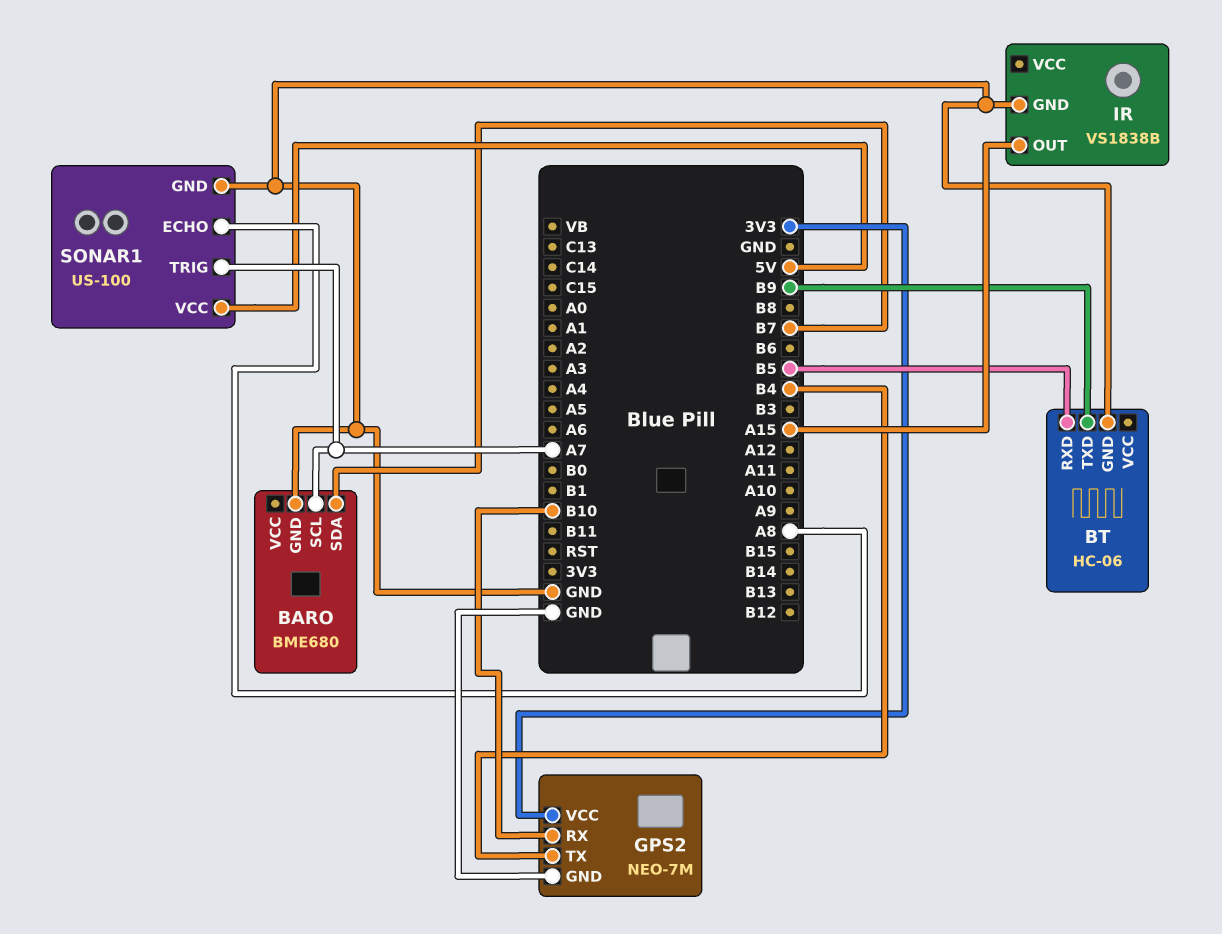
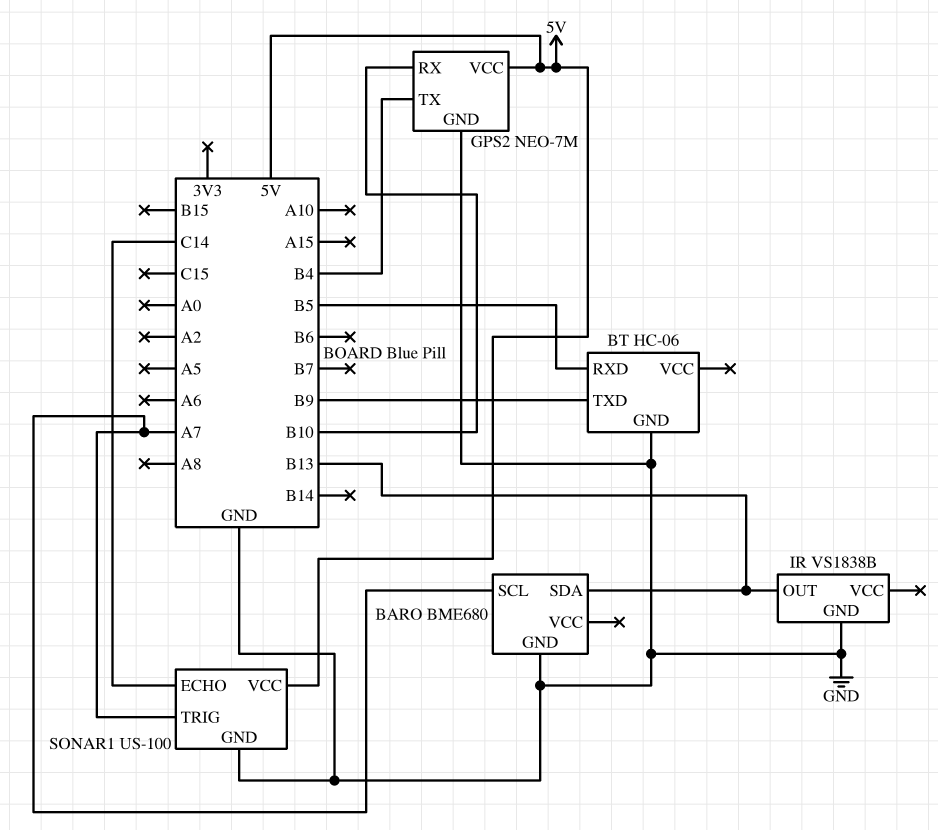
BARO pin SDA: B7 -> B13
GPS2 pin VCC: 3V3 -> 5V
IR pin OUT: A15 -> B13
SONAR1 pin ECHO: A8 -> C14

